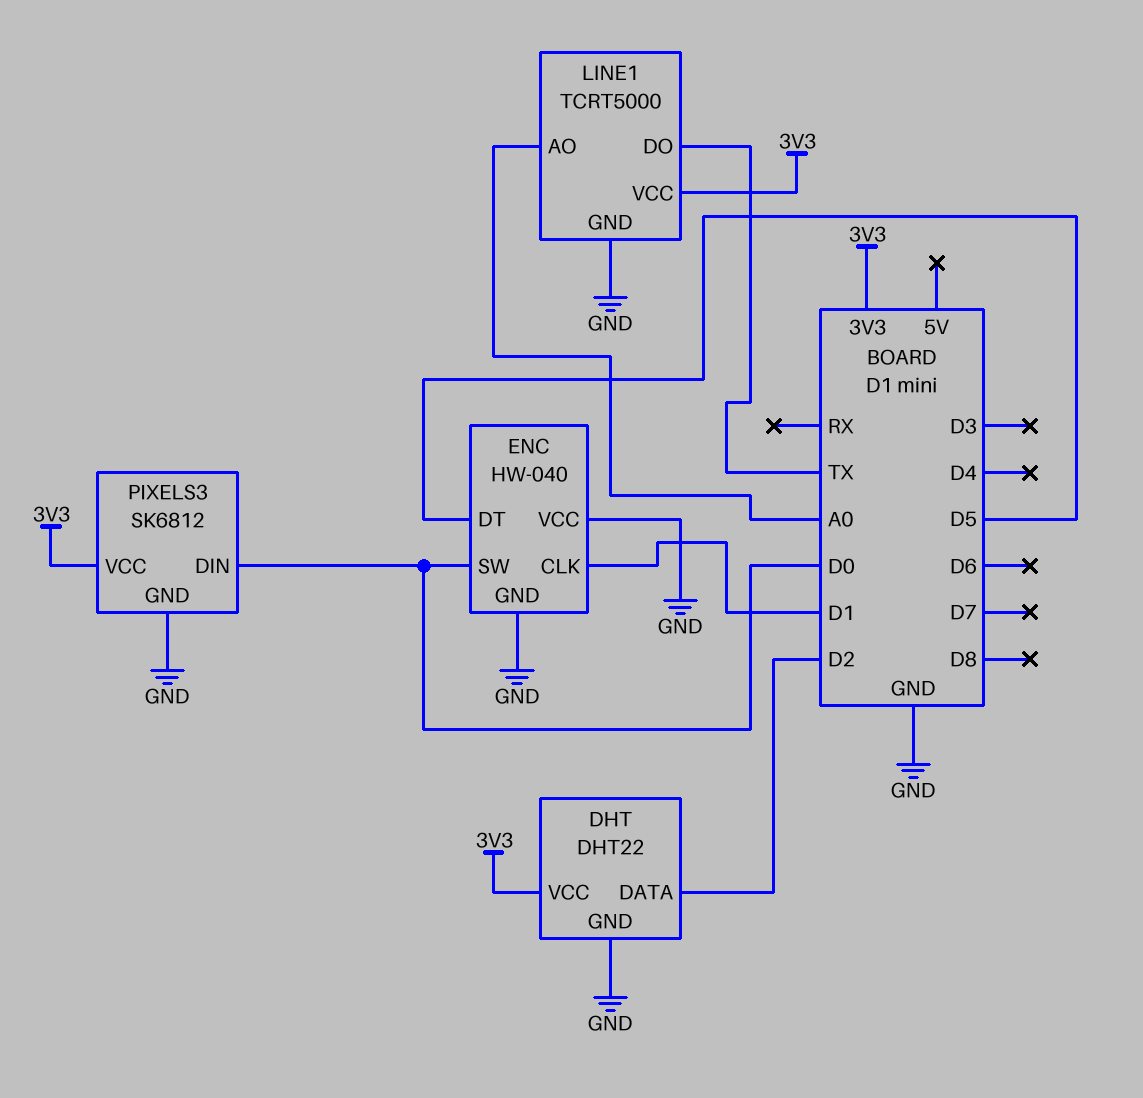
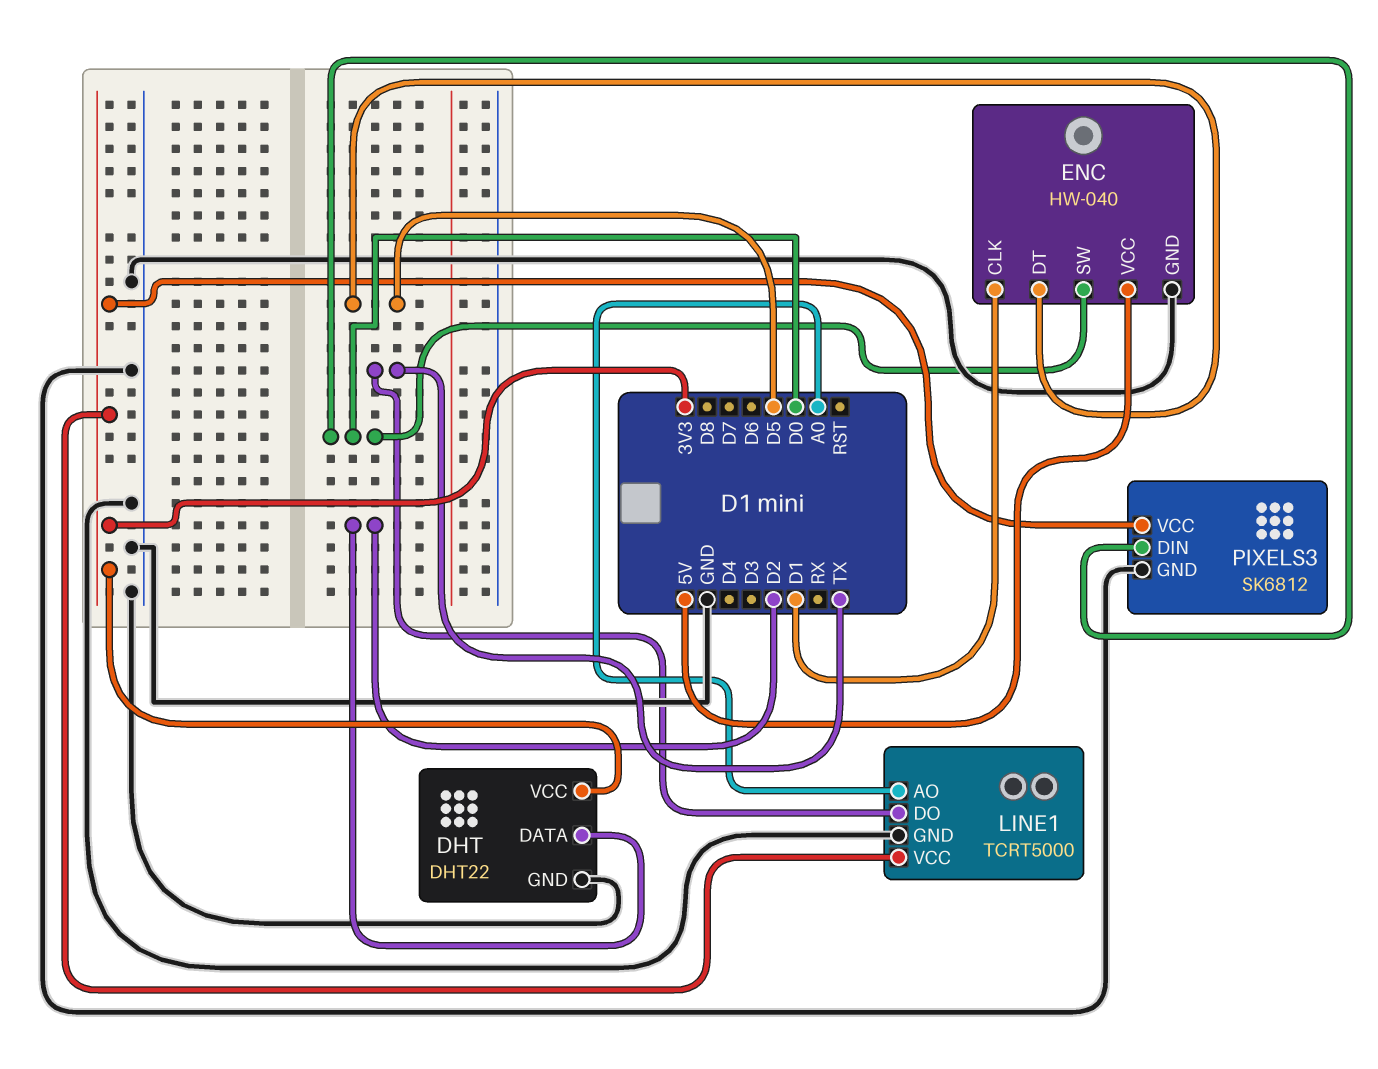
ENC pin VCC: GND -> 5V

